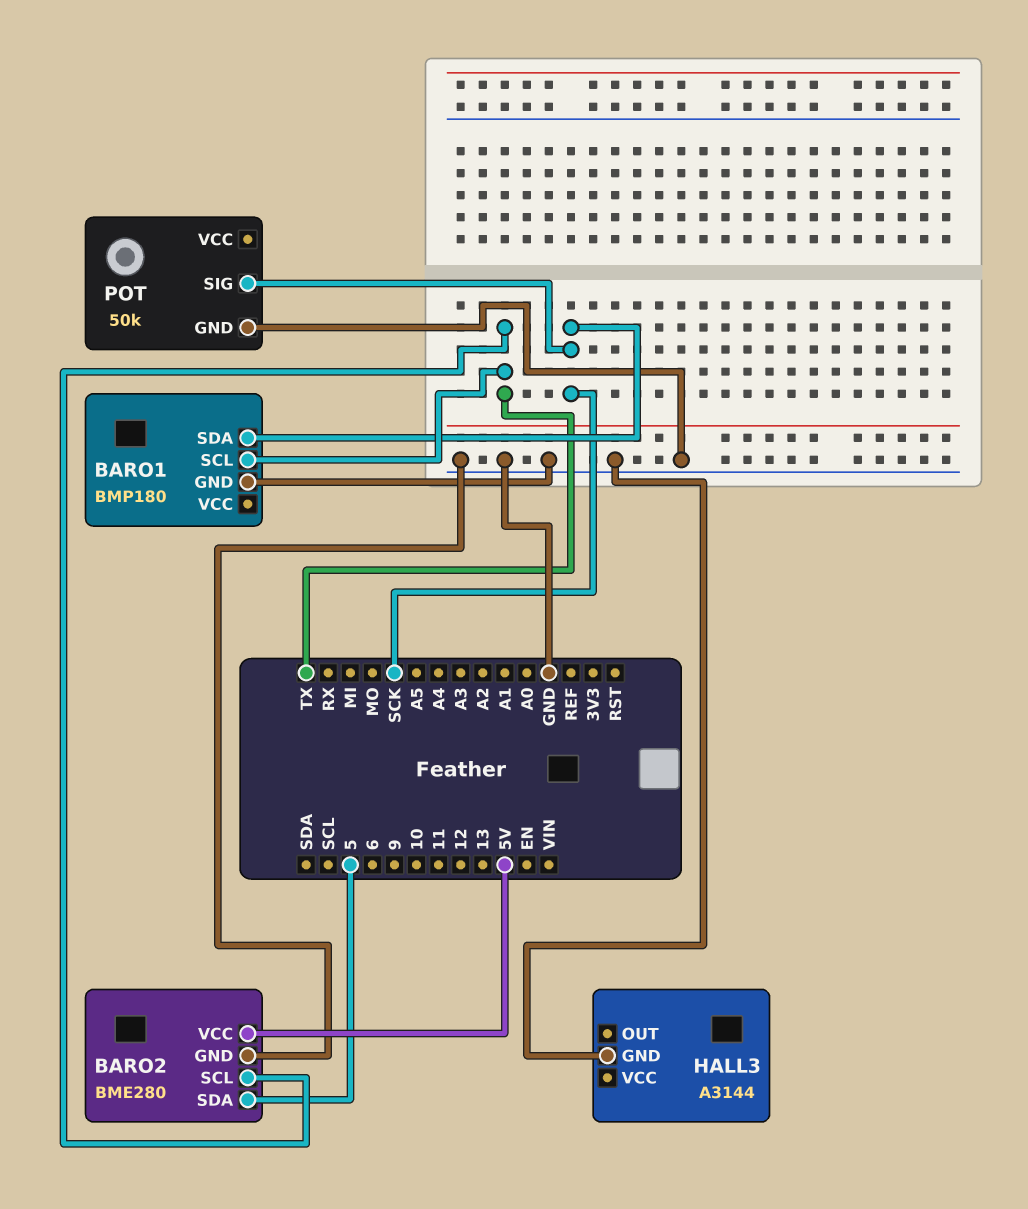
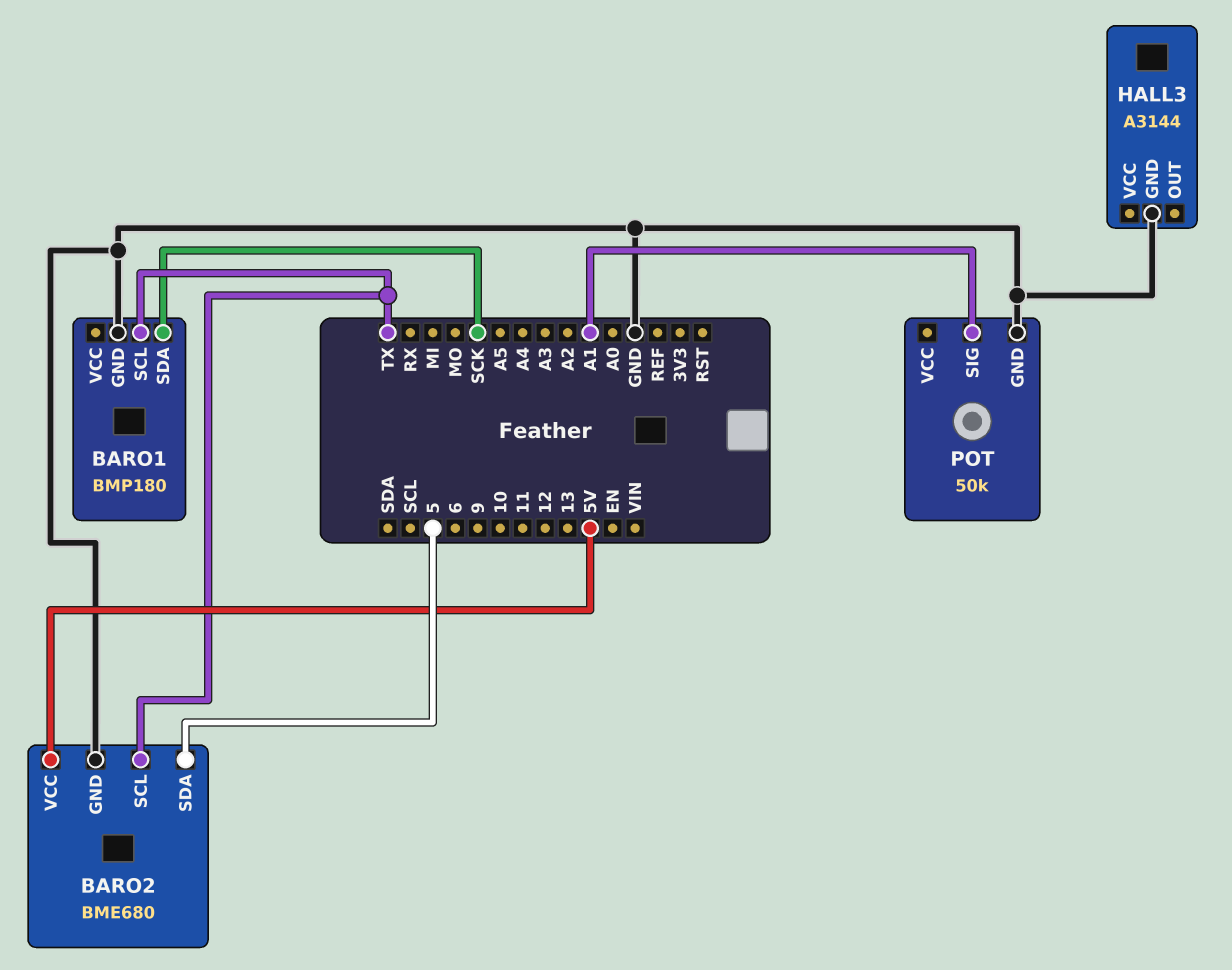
BARO2: BME280 -> BME680
POT pin SIG: SCK -> A1

